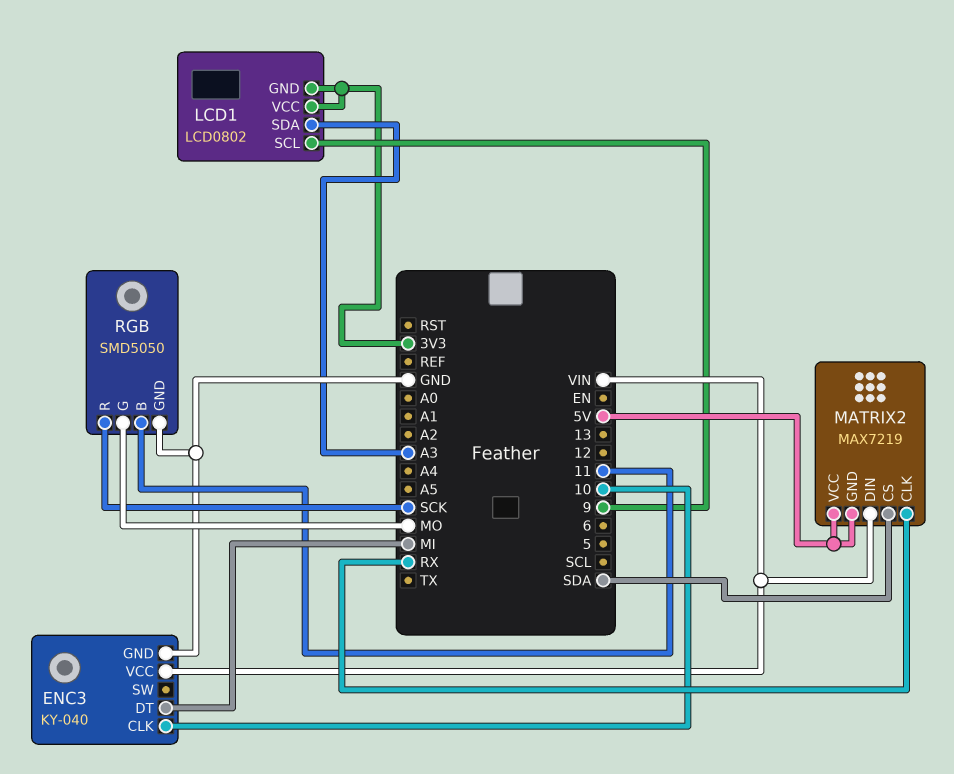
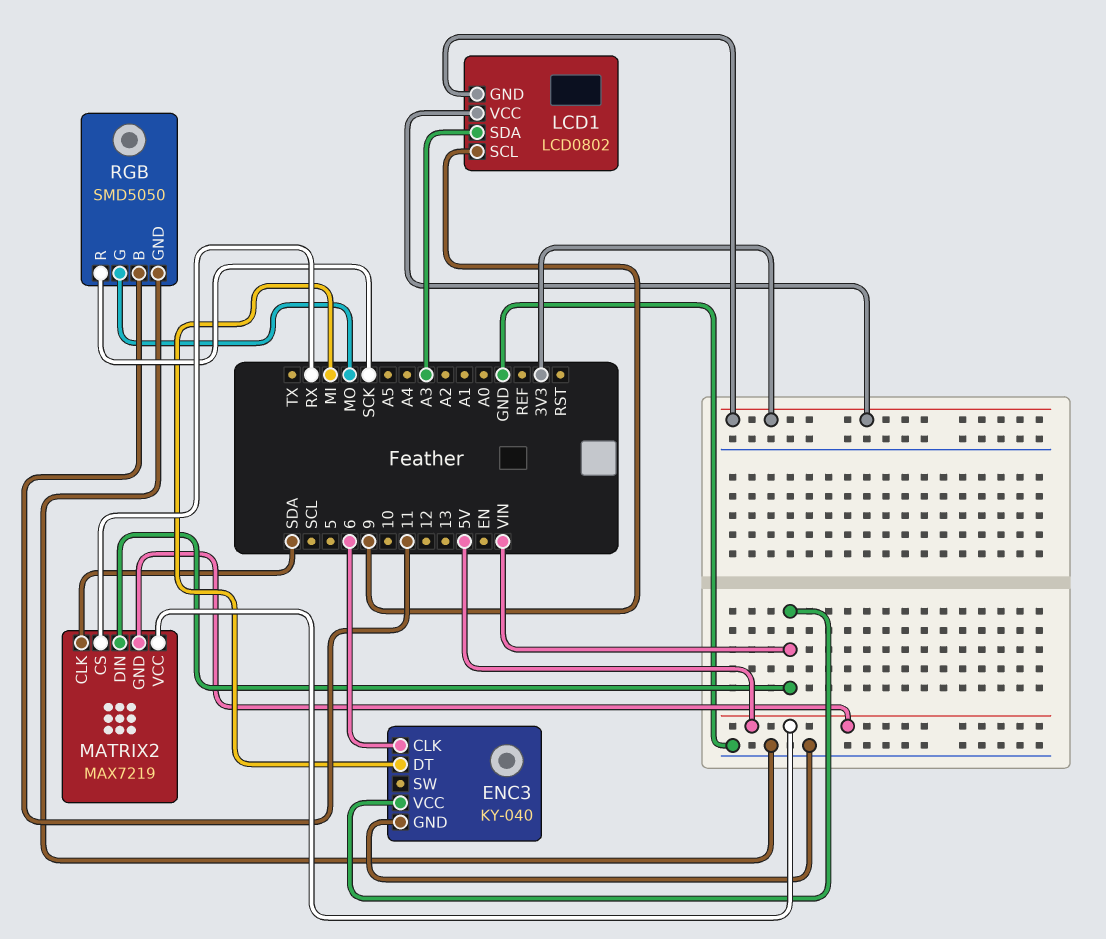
ENC3 pin CLK: 10 -> 6
MATRIX2 pin CLK: RX -> SDA
MATRIX2 pin CS: SDA -> RX

